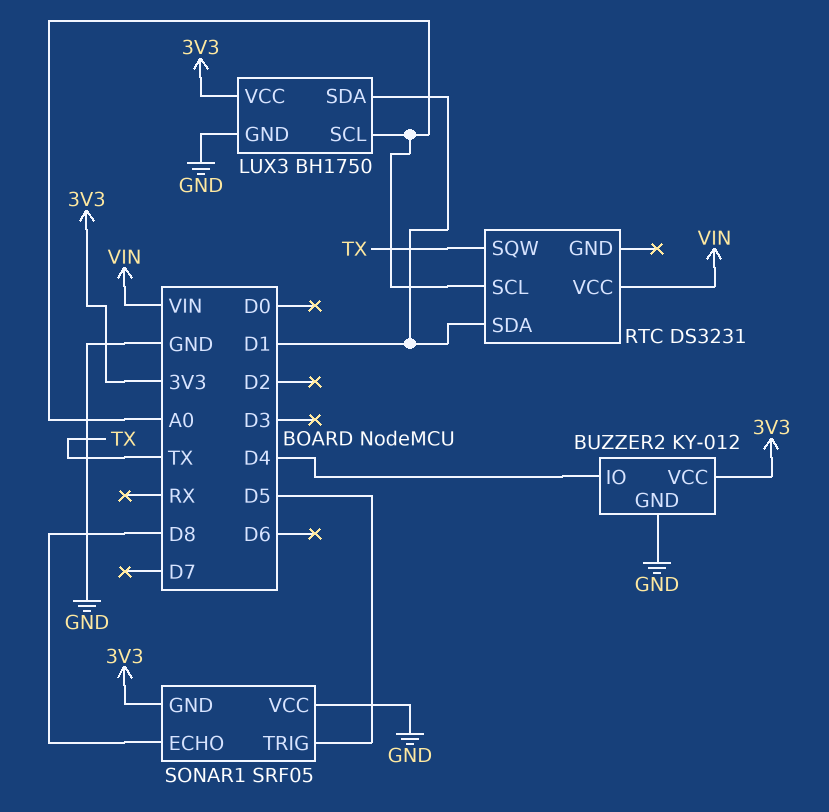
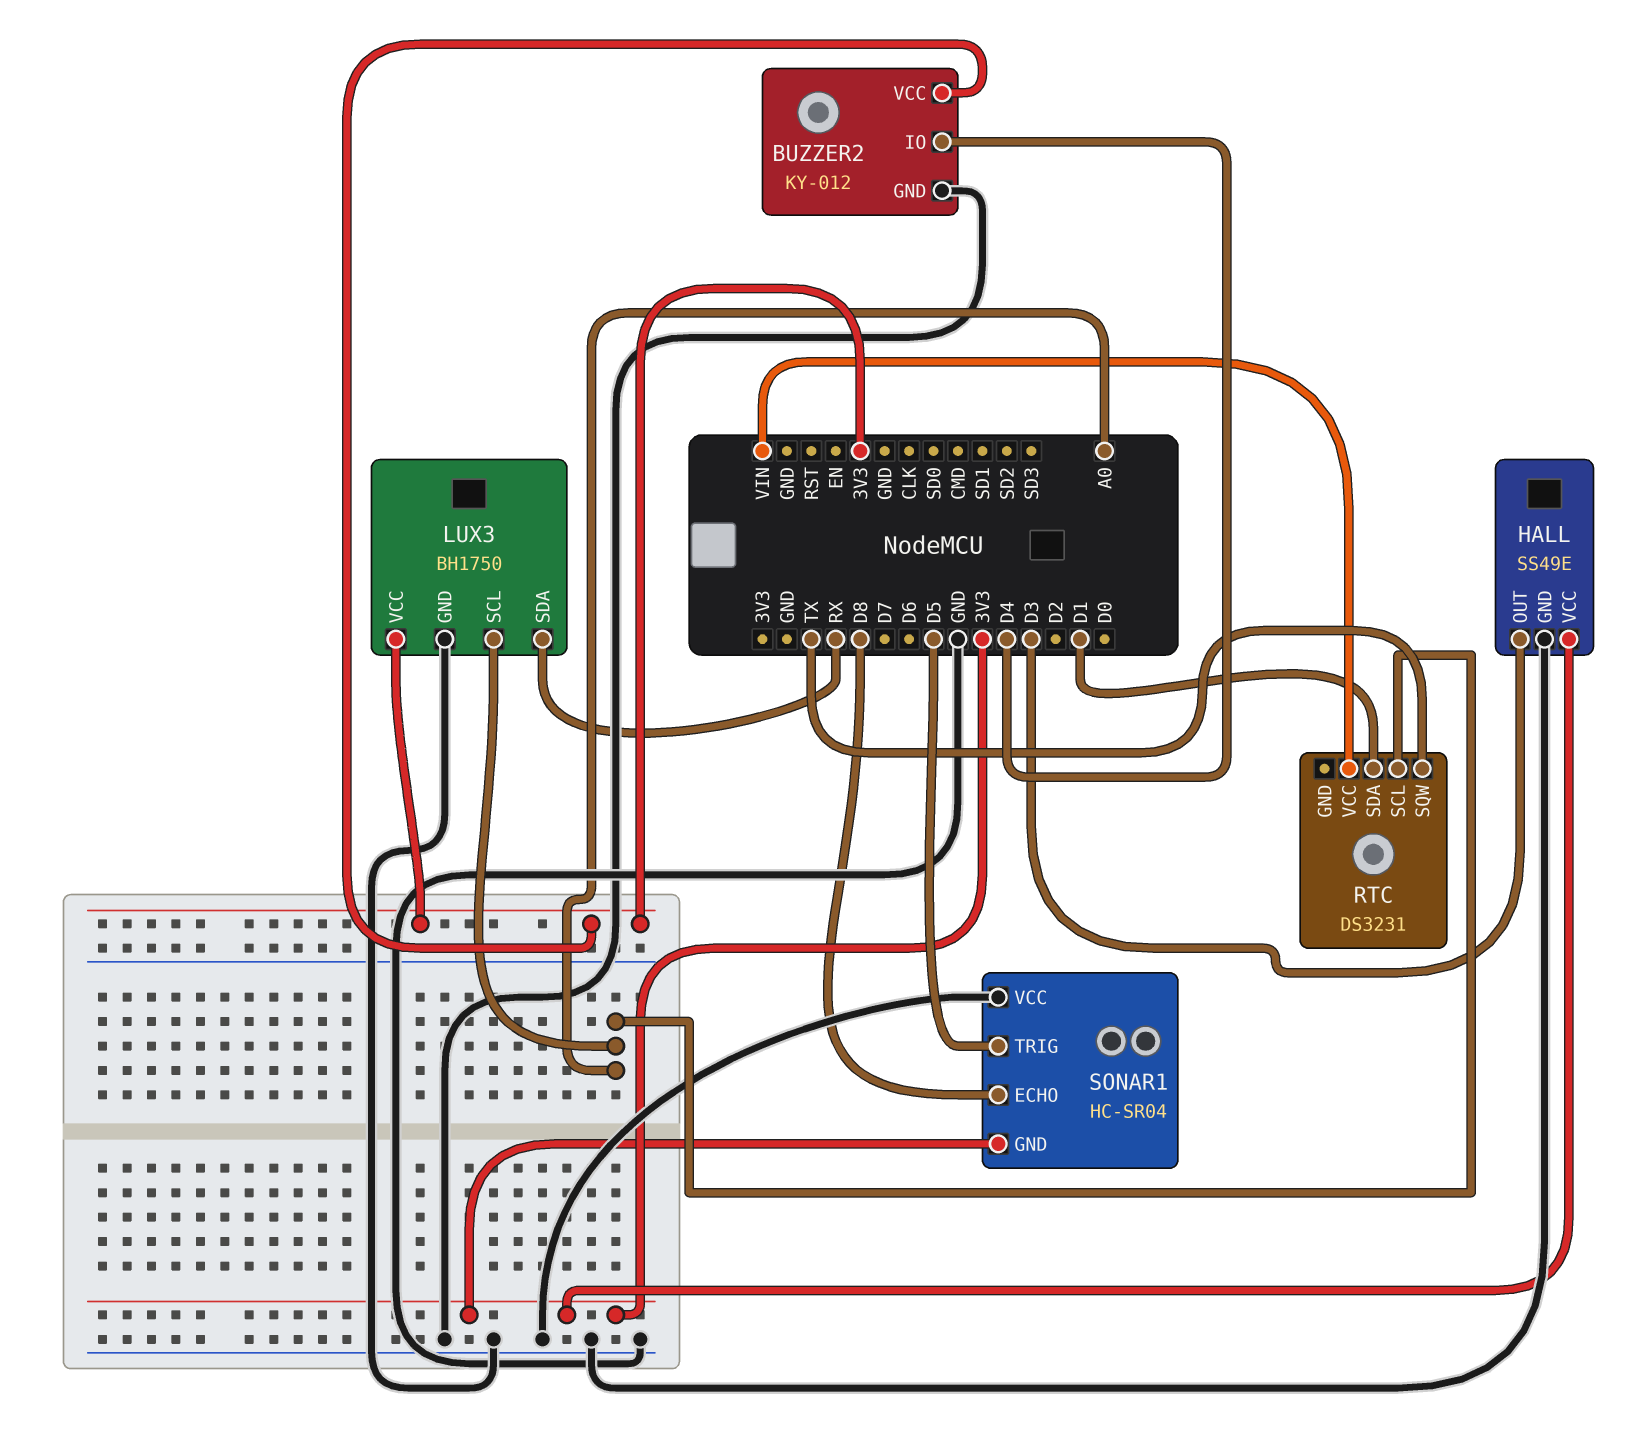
HALL: none -> SS49E
HALL pin GND: none -> GND
HALL pin OUT: none -> D3
HALL pin VCC: none -> 3V3
LUX3 pin SDA: D1 -> RX
SONAR1: SRF05 -> HC-SR04

